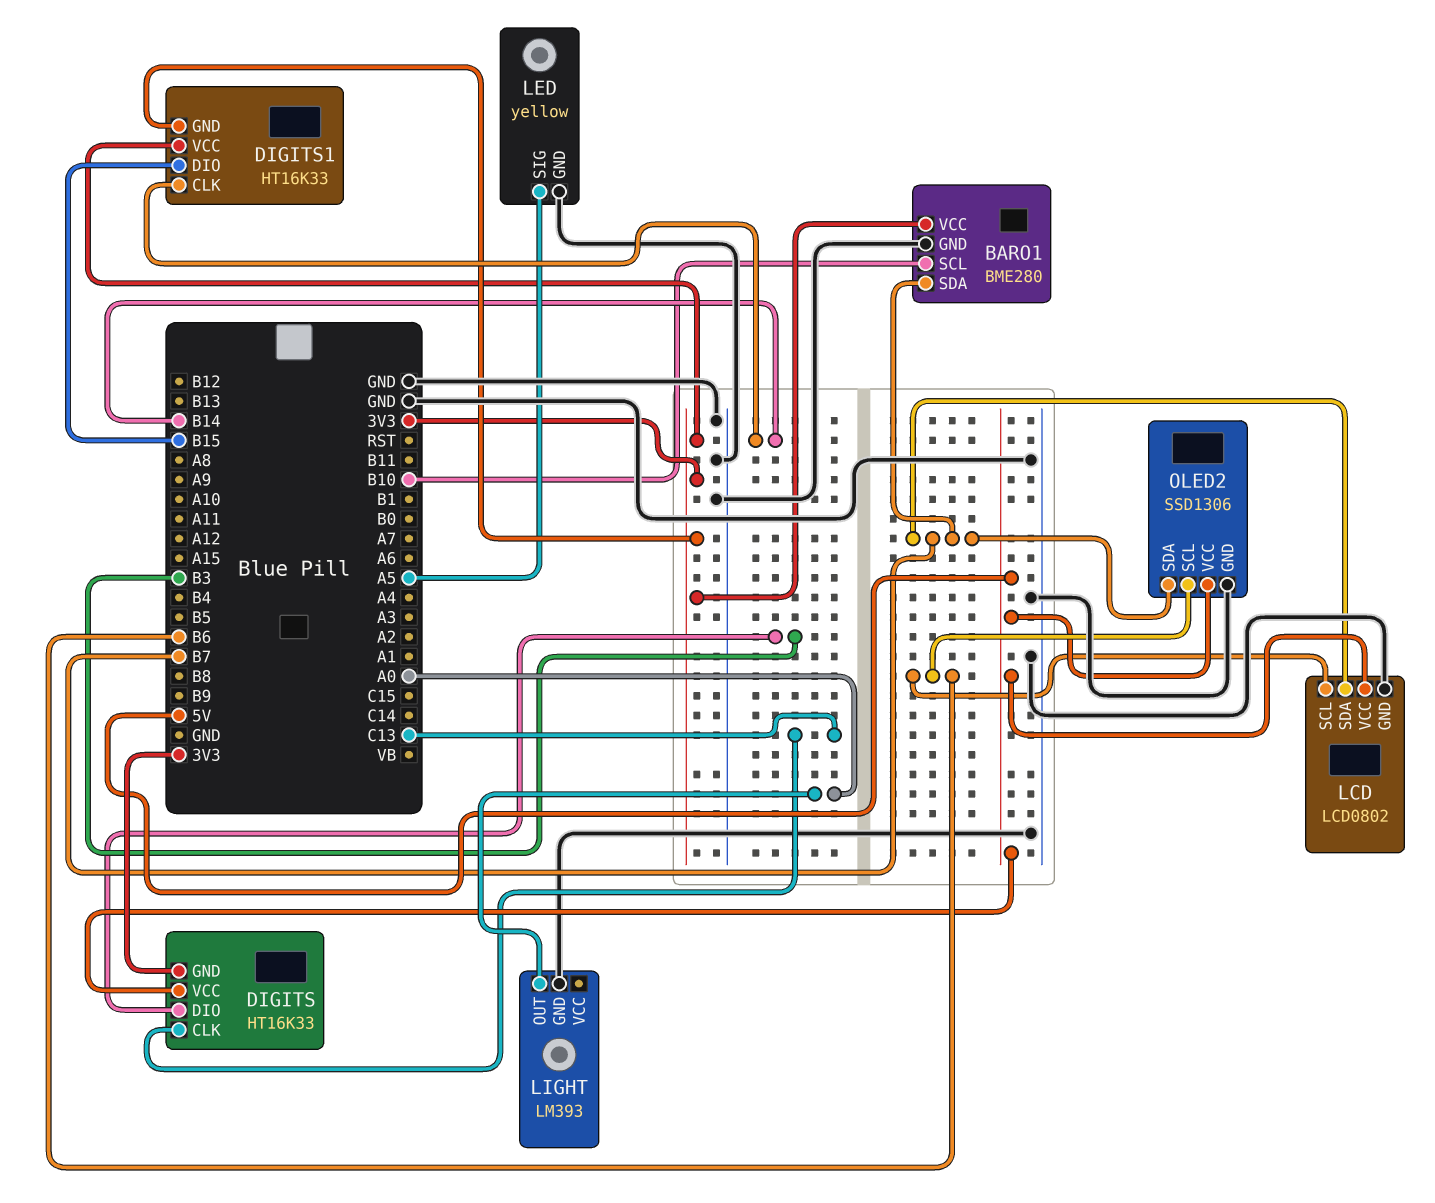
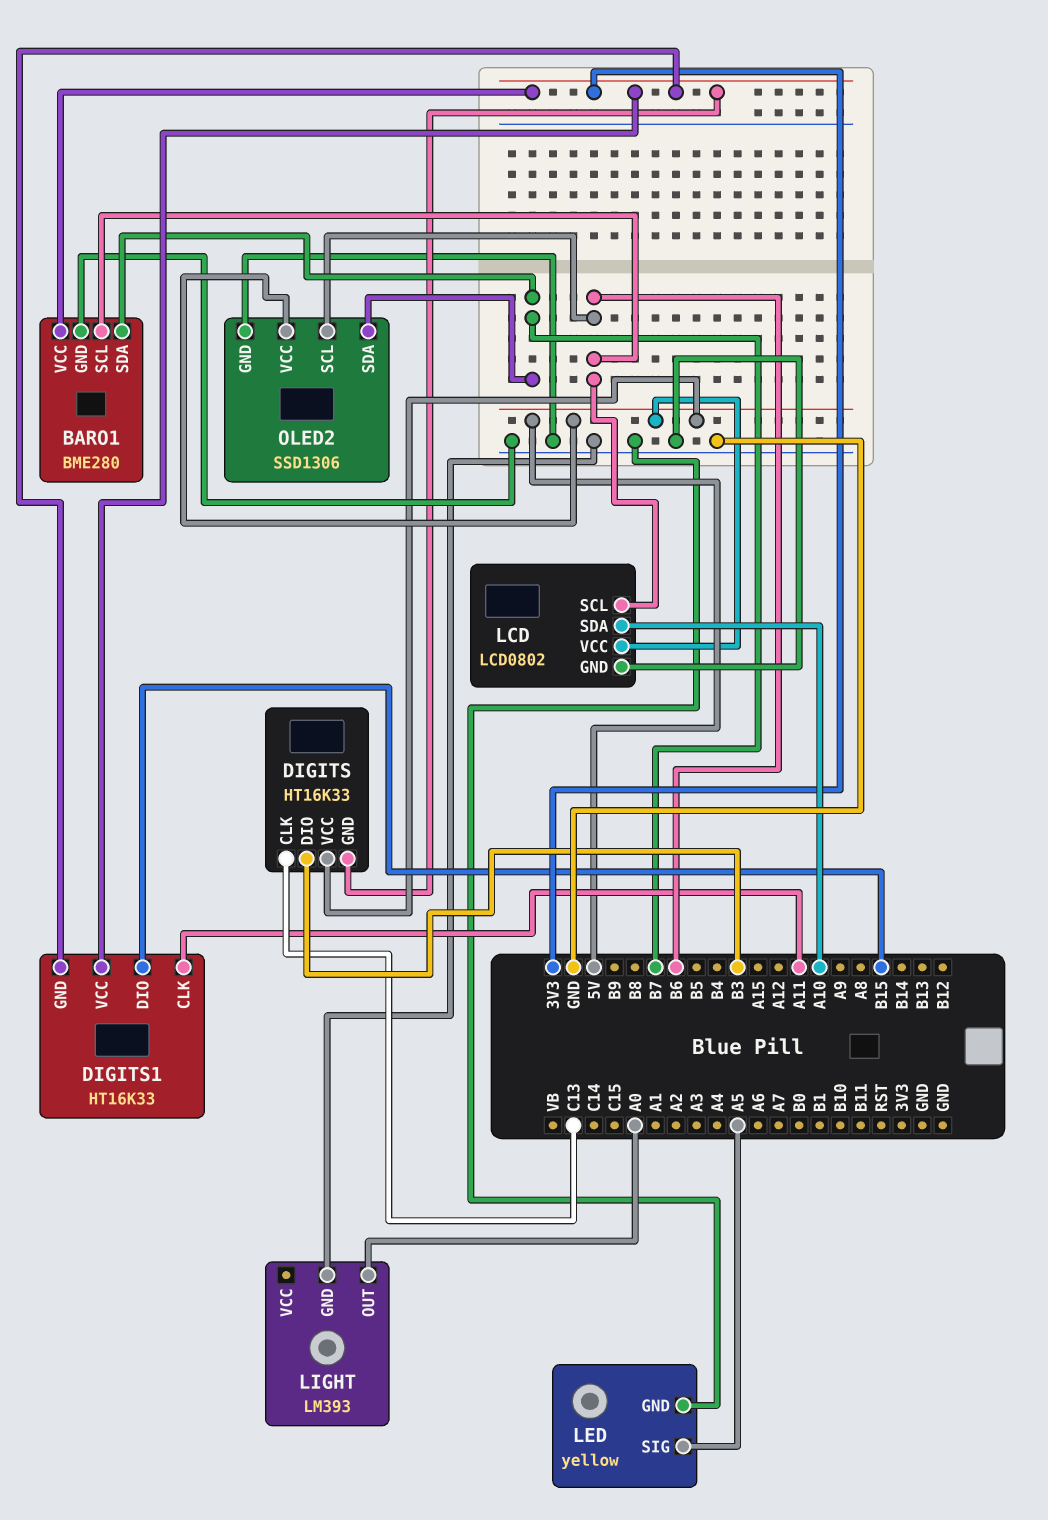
BARO1 pin SCL: B10 -> B6
DIGITS1 pin CLK: B14 -> A11
LCD pin SDA: B7 -> A10

